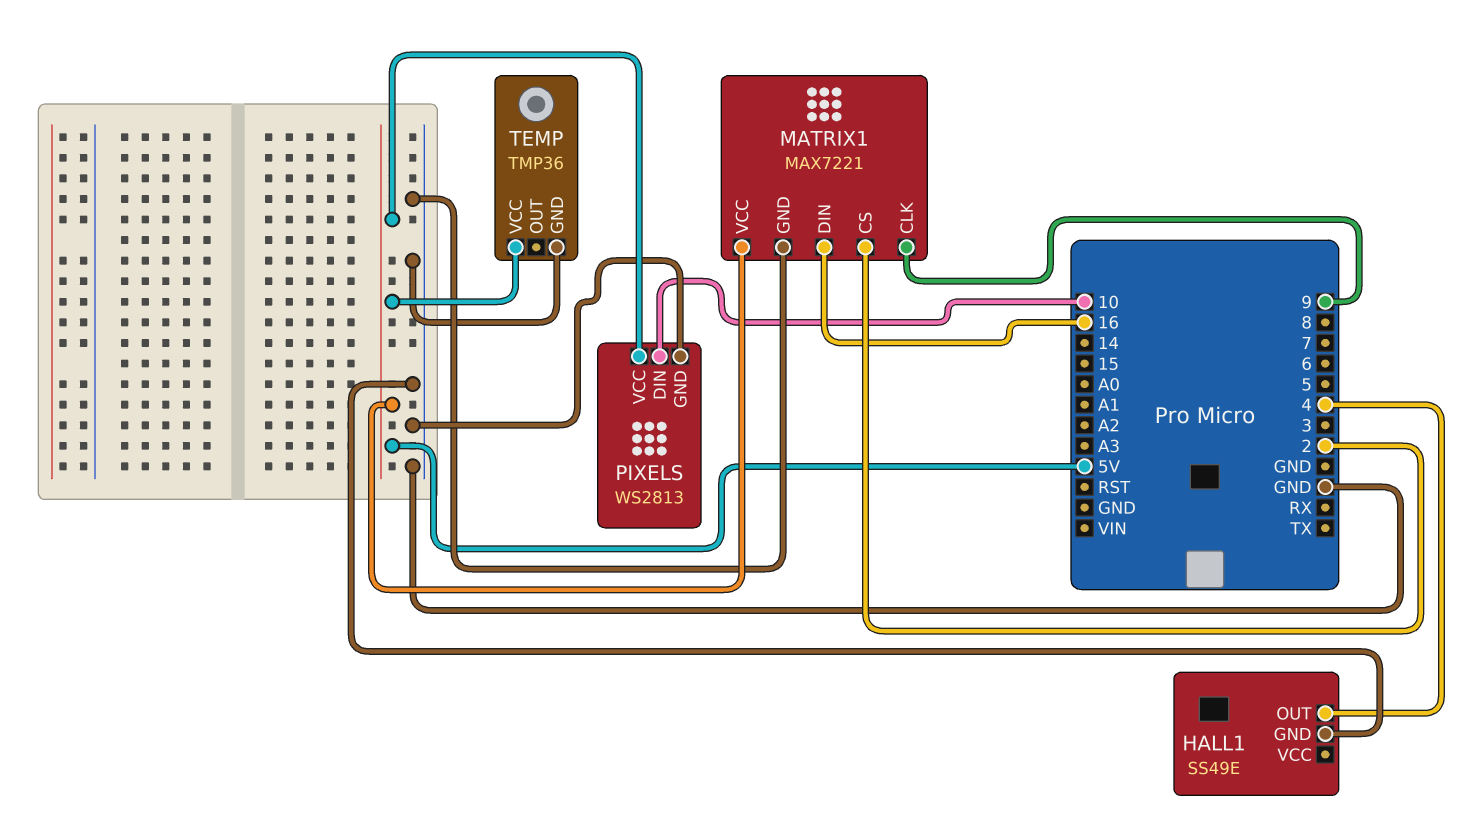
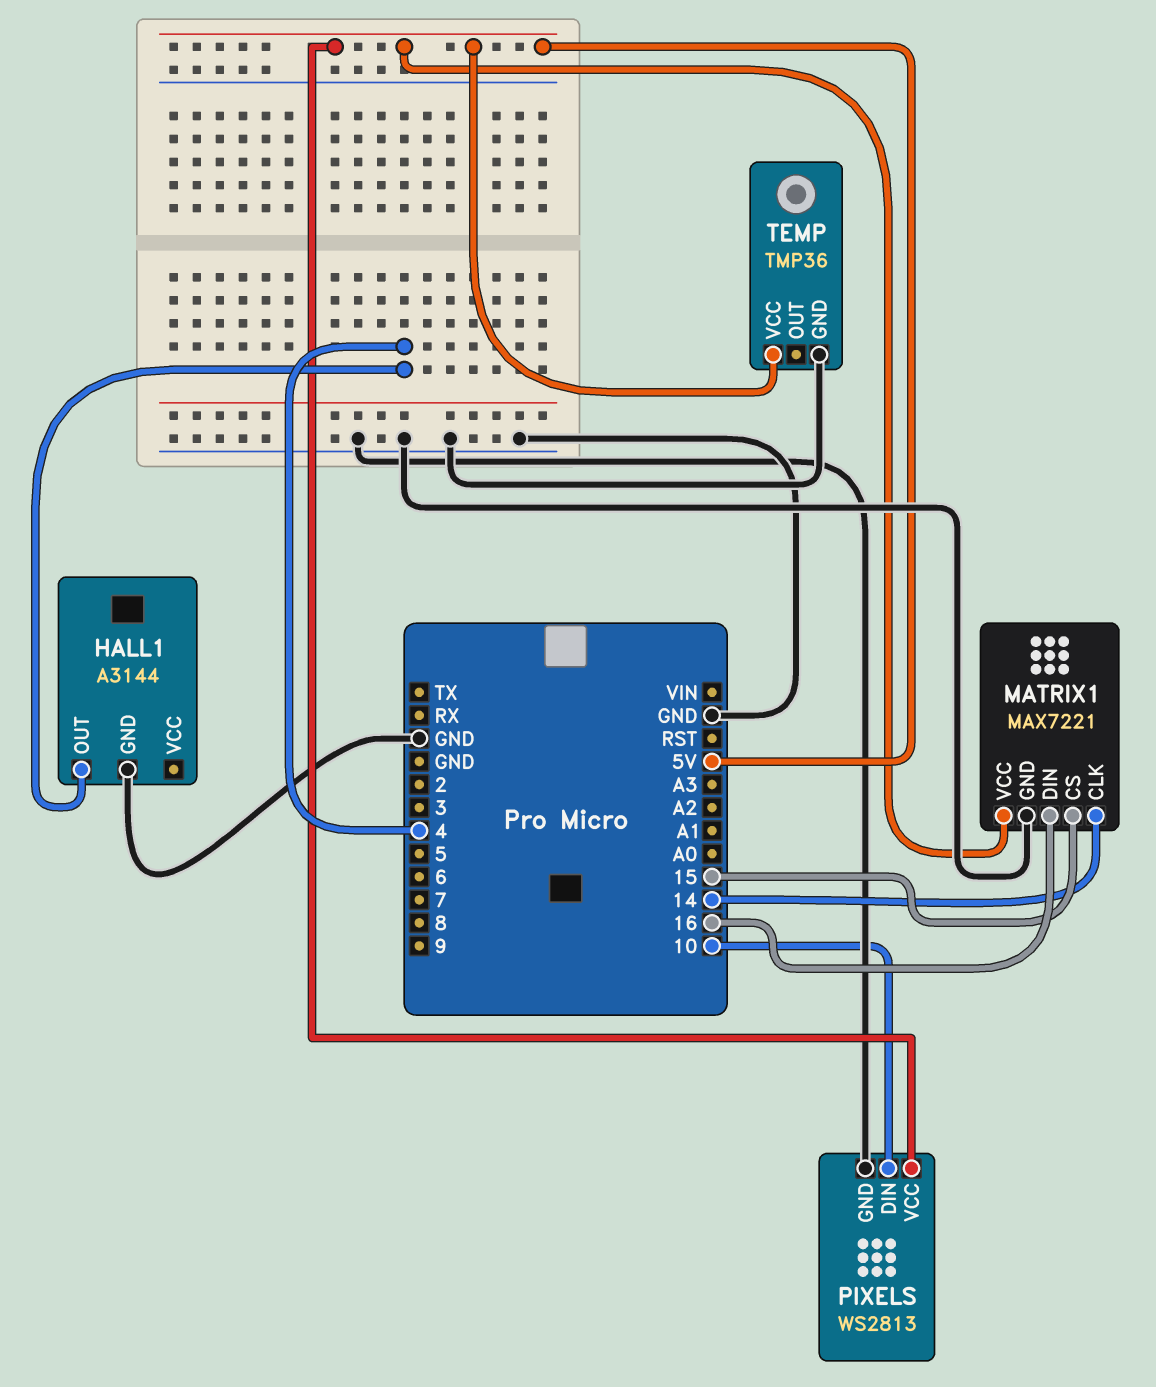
HALL1: SS49E -> A3144
MATRIX1 pin CLK: 9 -> 14
MATRIX1 pin CS: 2 -> 15

